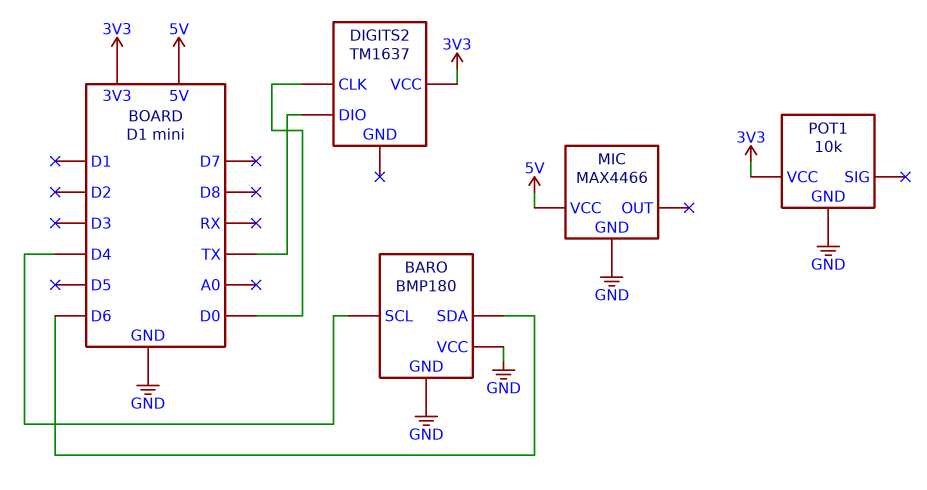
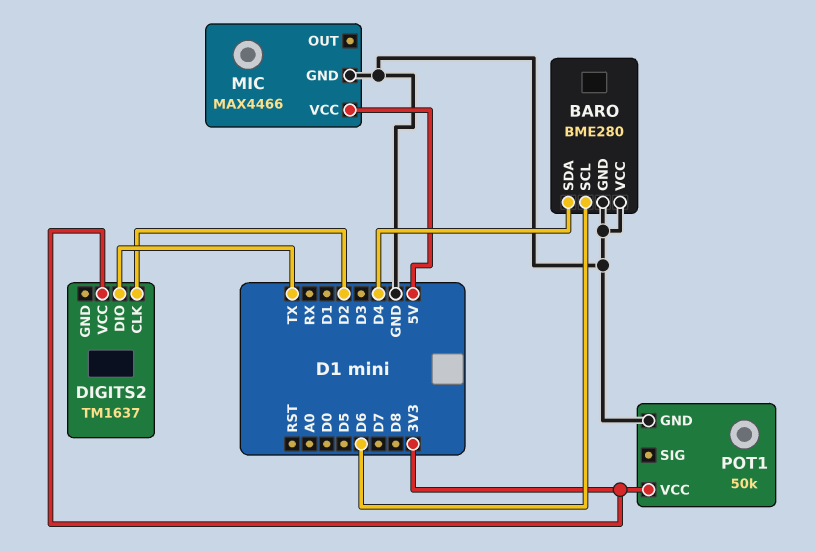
BARO: BMP180 -> BME280
BARO pin SCL: D4 -> D6
BARO pin SDA: D6 -> D4
DIGITS2 pin CLK: D0 -> D2
POT1: 10k -> 50k

